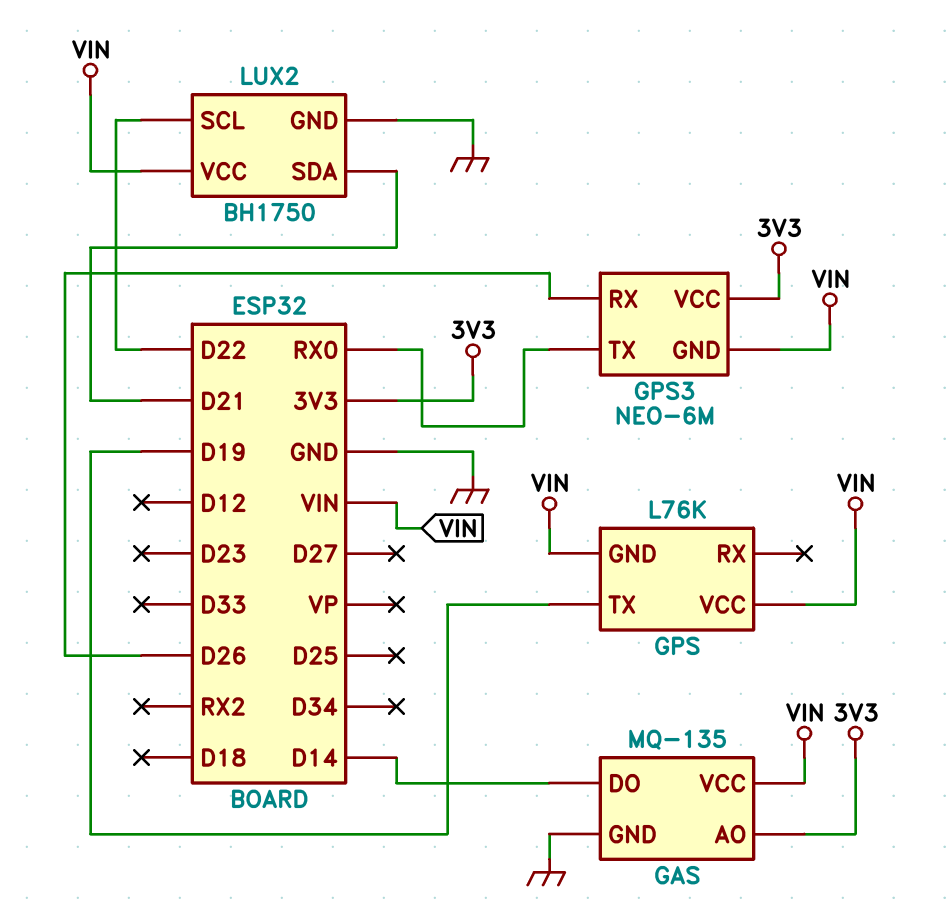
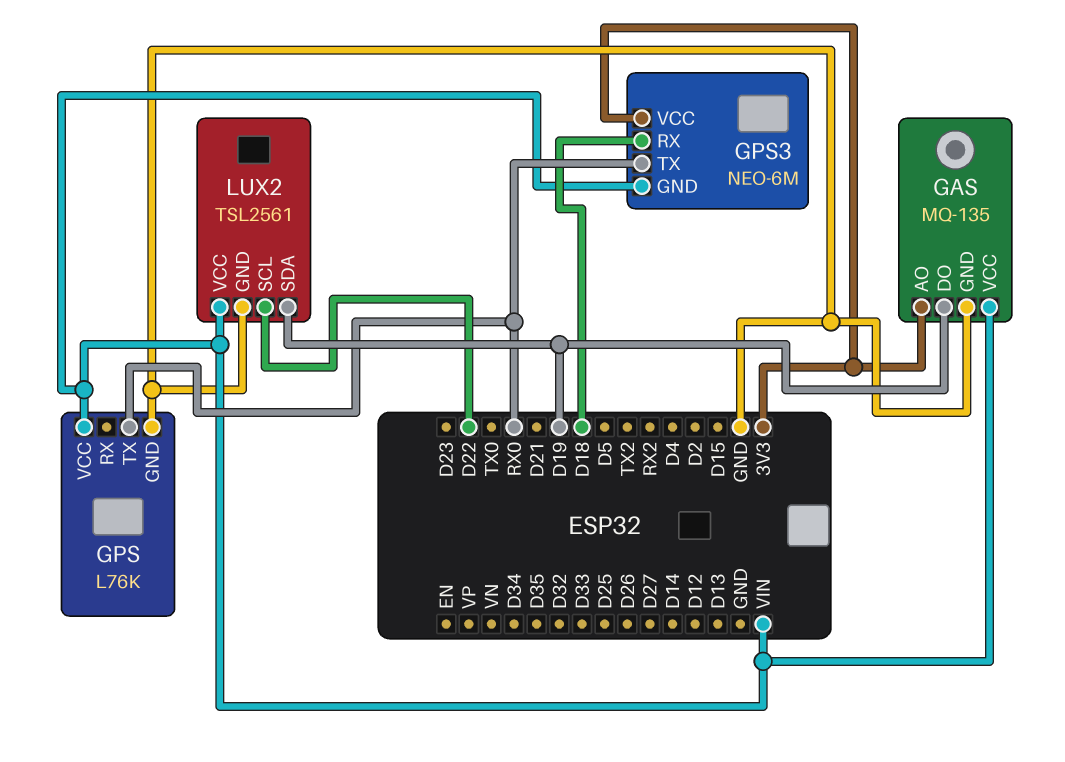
GAS pin DO: D14 -> D19
GPS pin GND: VIN -> GND
GPS pin TX: D19 -> RX0
GPS3 pin RX: D26 -> D18
LUX2: BH1750 -> TSL2561
LUX2 pin SDA: D21 -> D19

